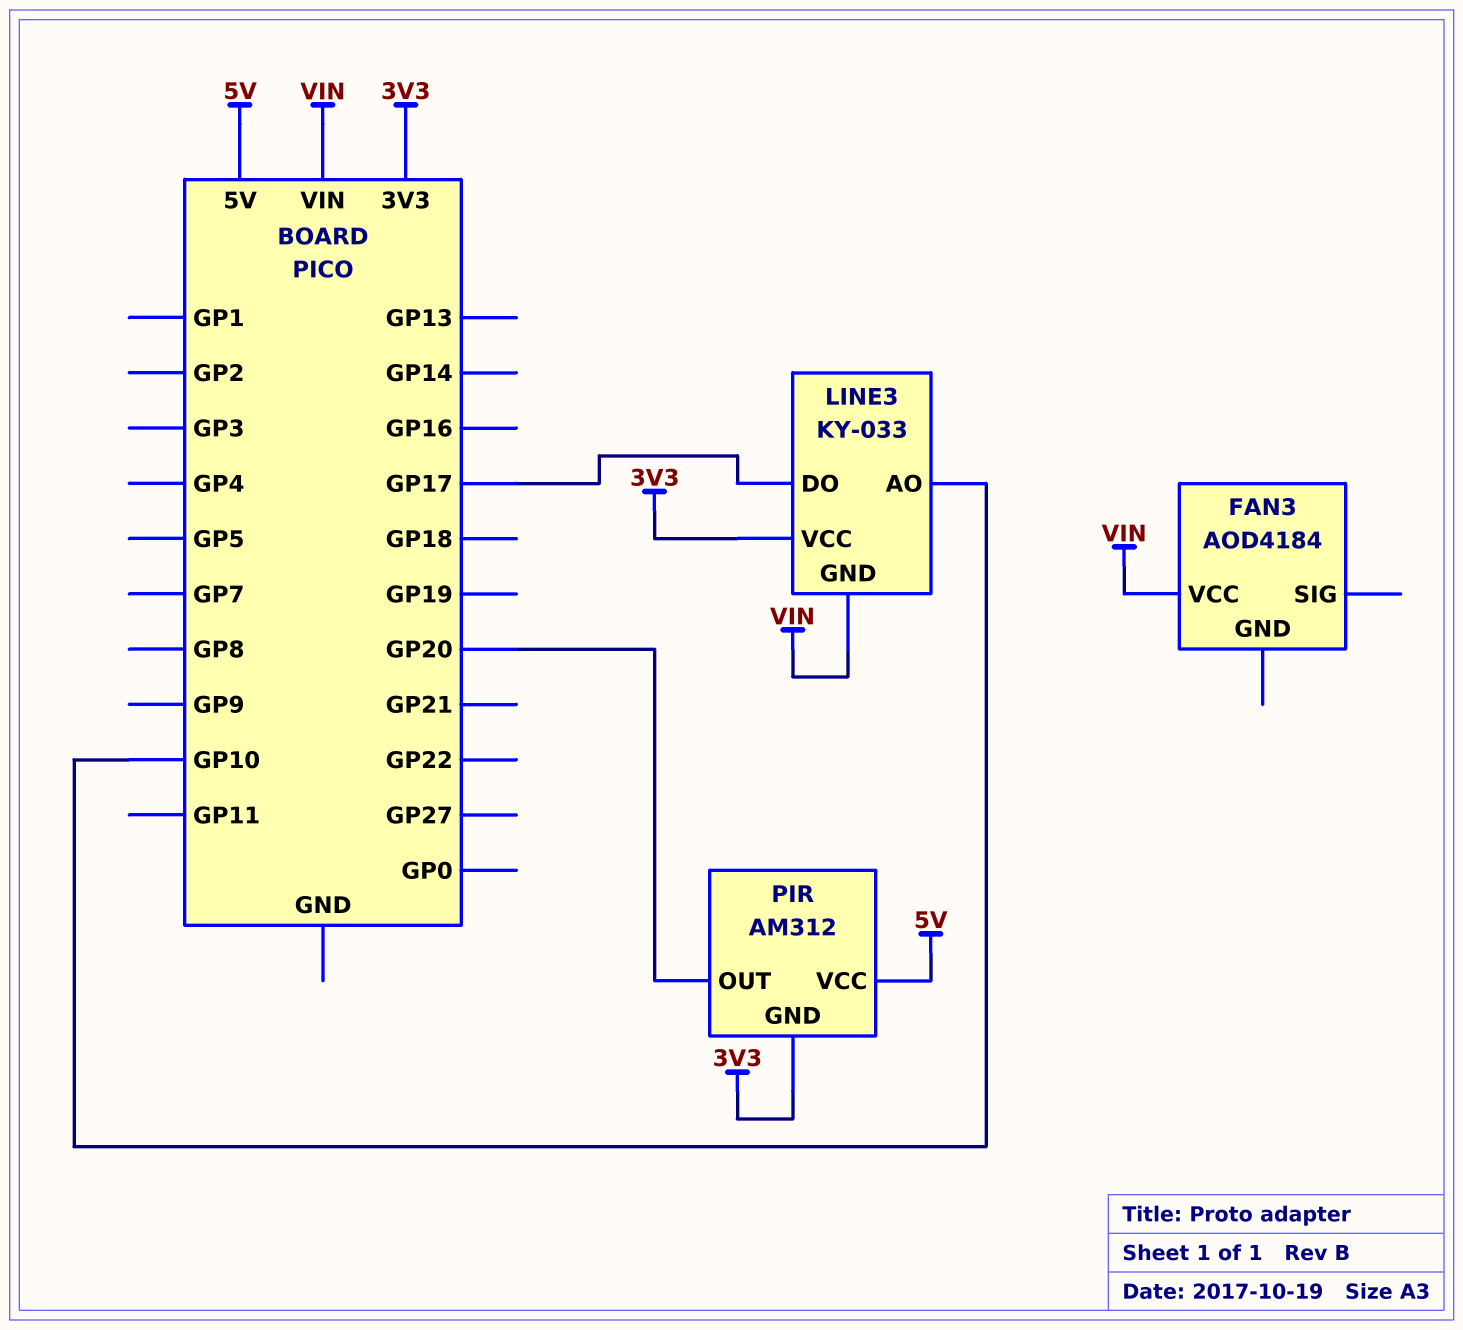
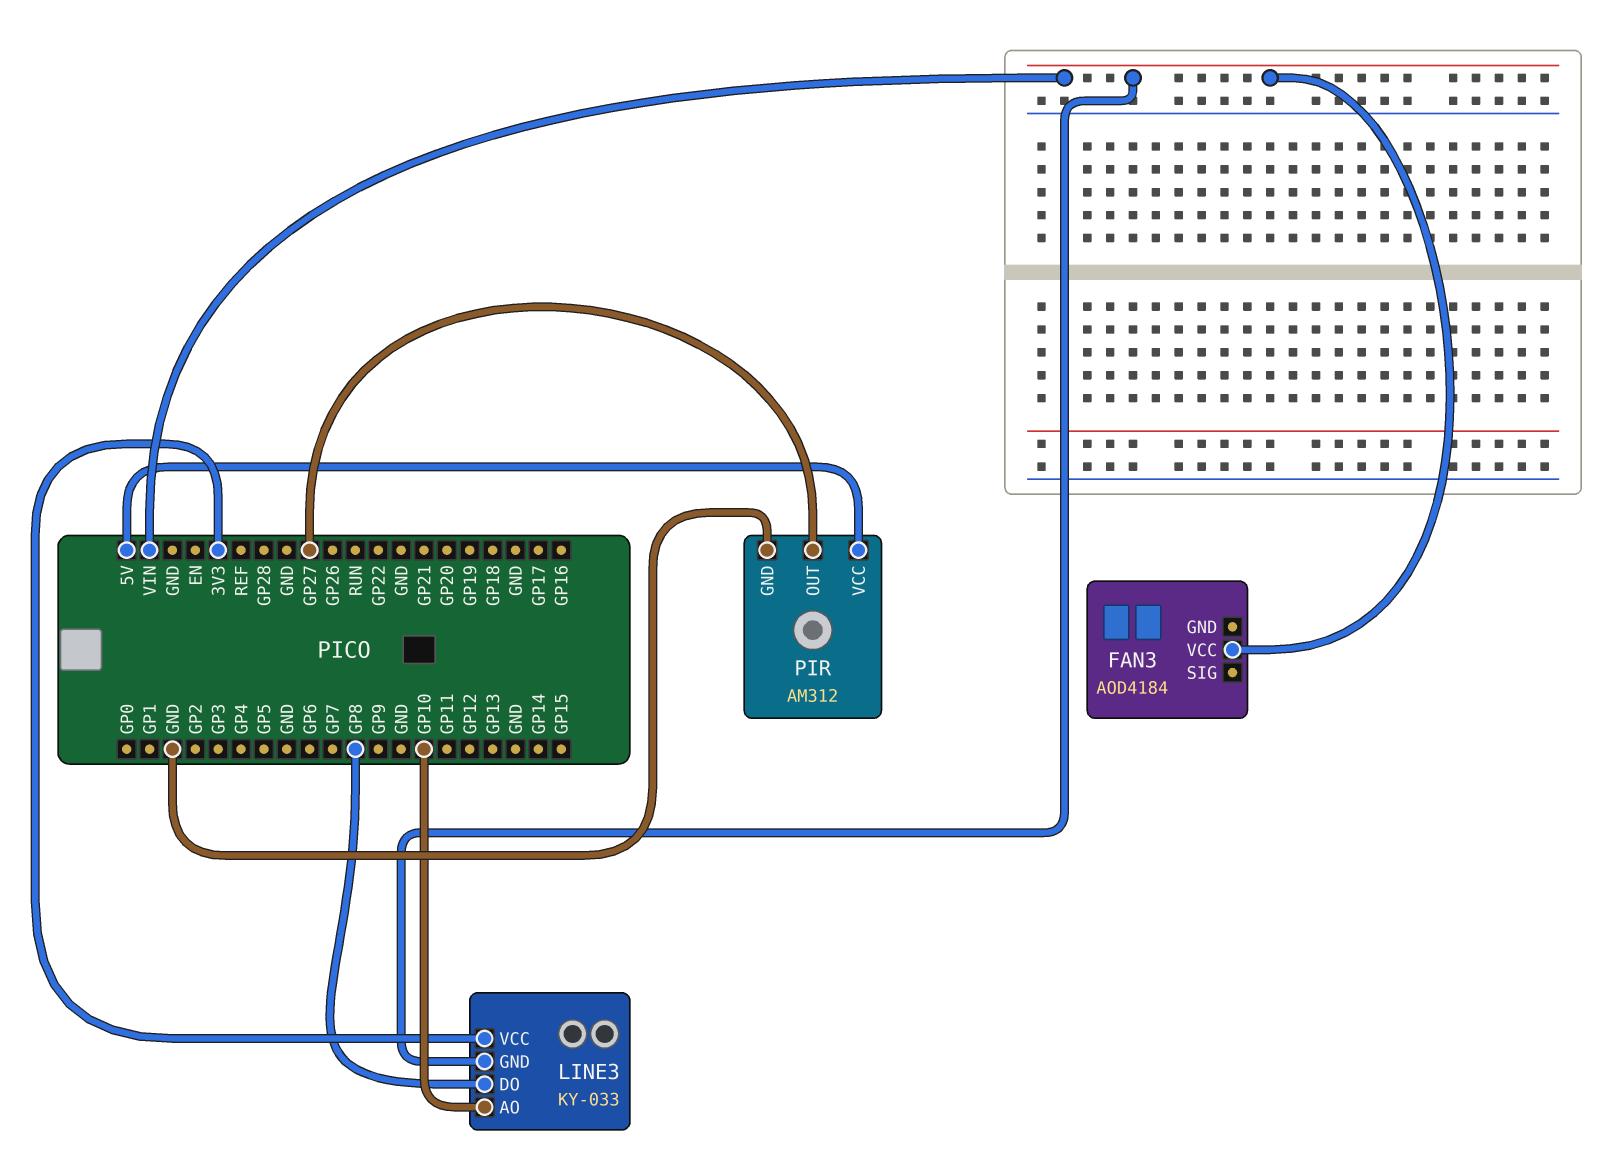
LINE3 pin DO: GP17 -> GP8
PIR pin GND: 3V3 -> GND
PIR pin OUT: GP20 -> GP27

